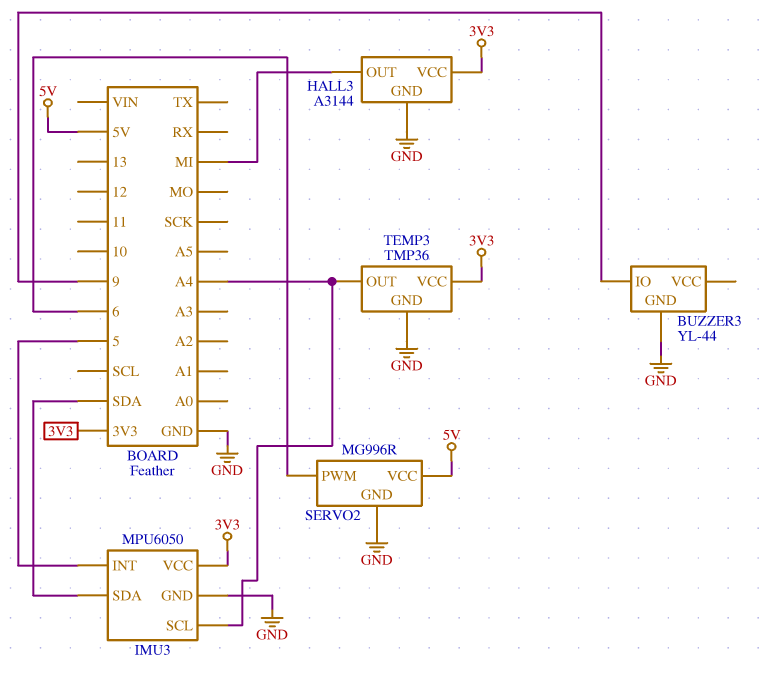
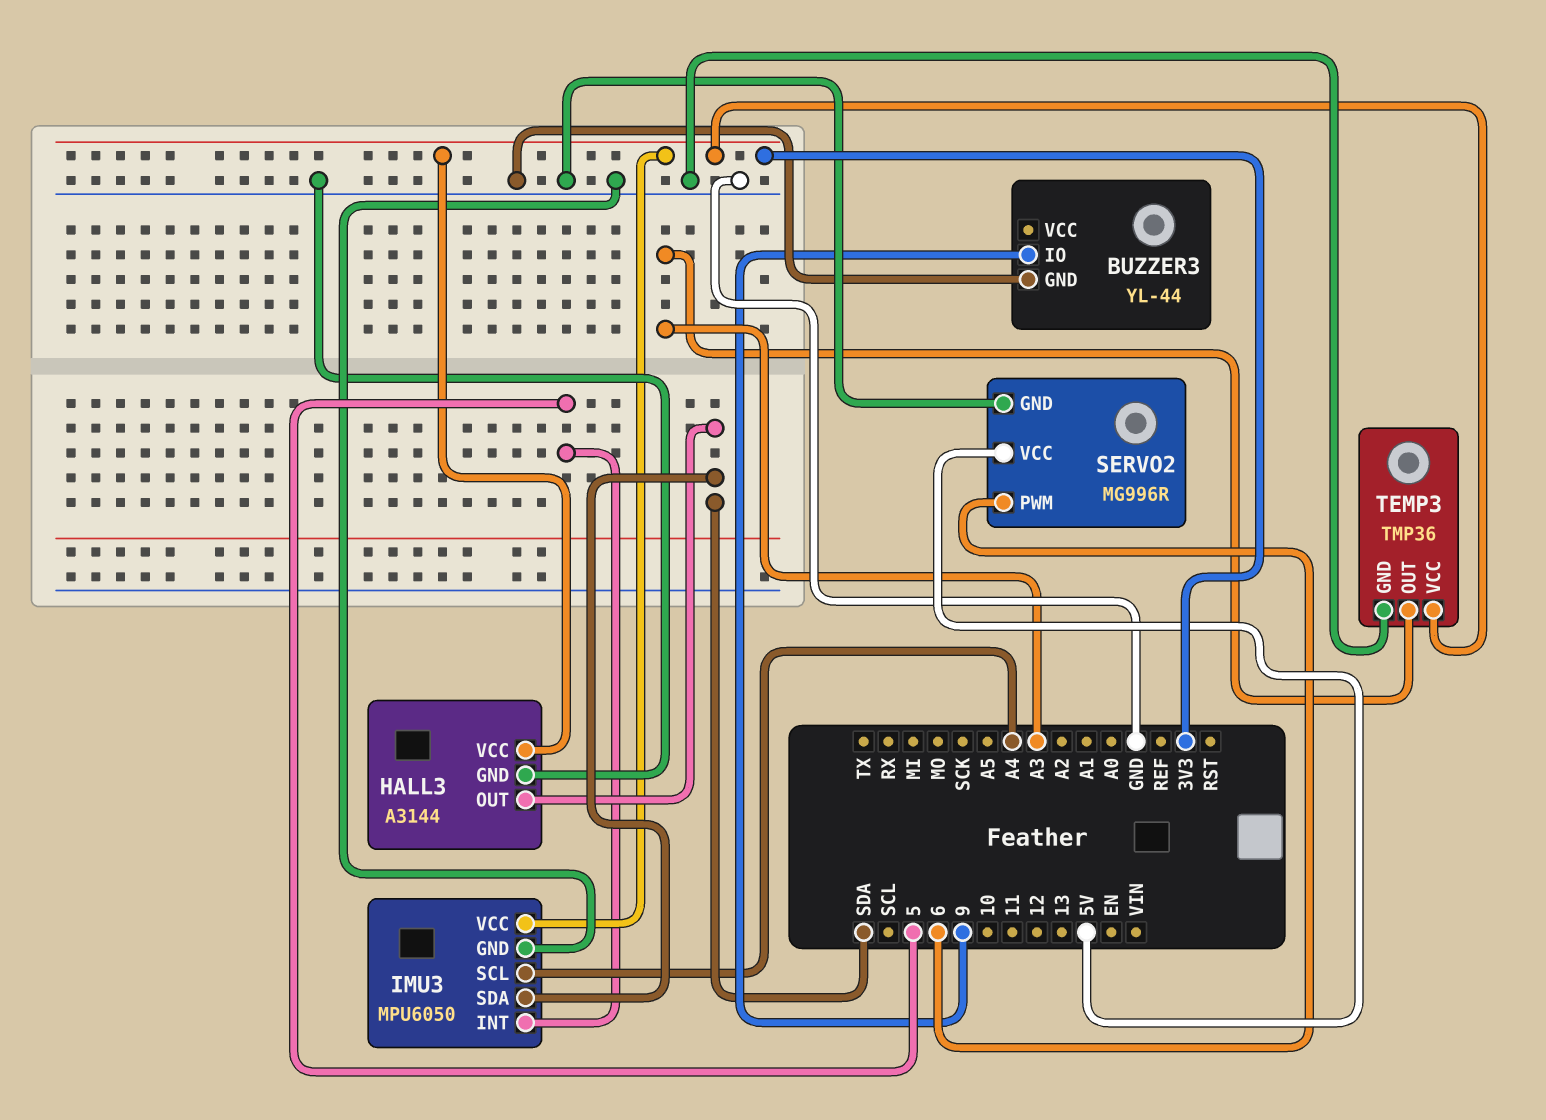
HALL3 pin OUT: MI -> SDA
TEMP3 pin OUT: A4 -> A3

